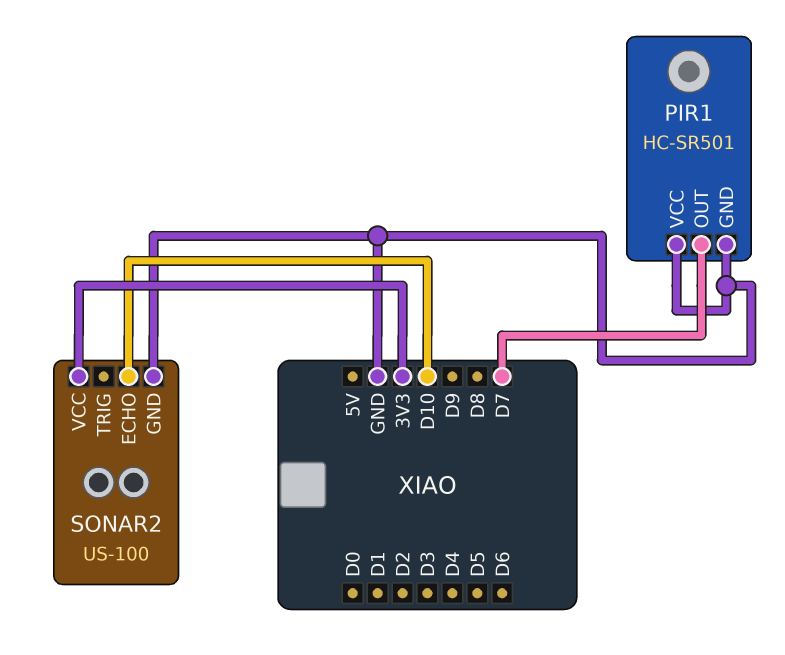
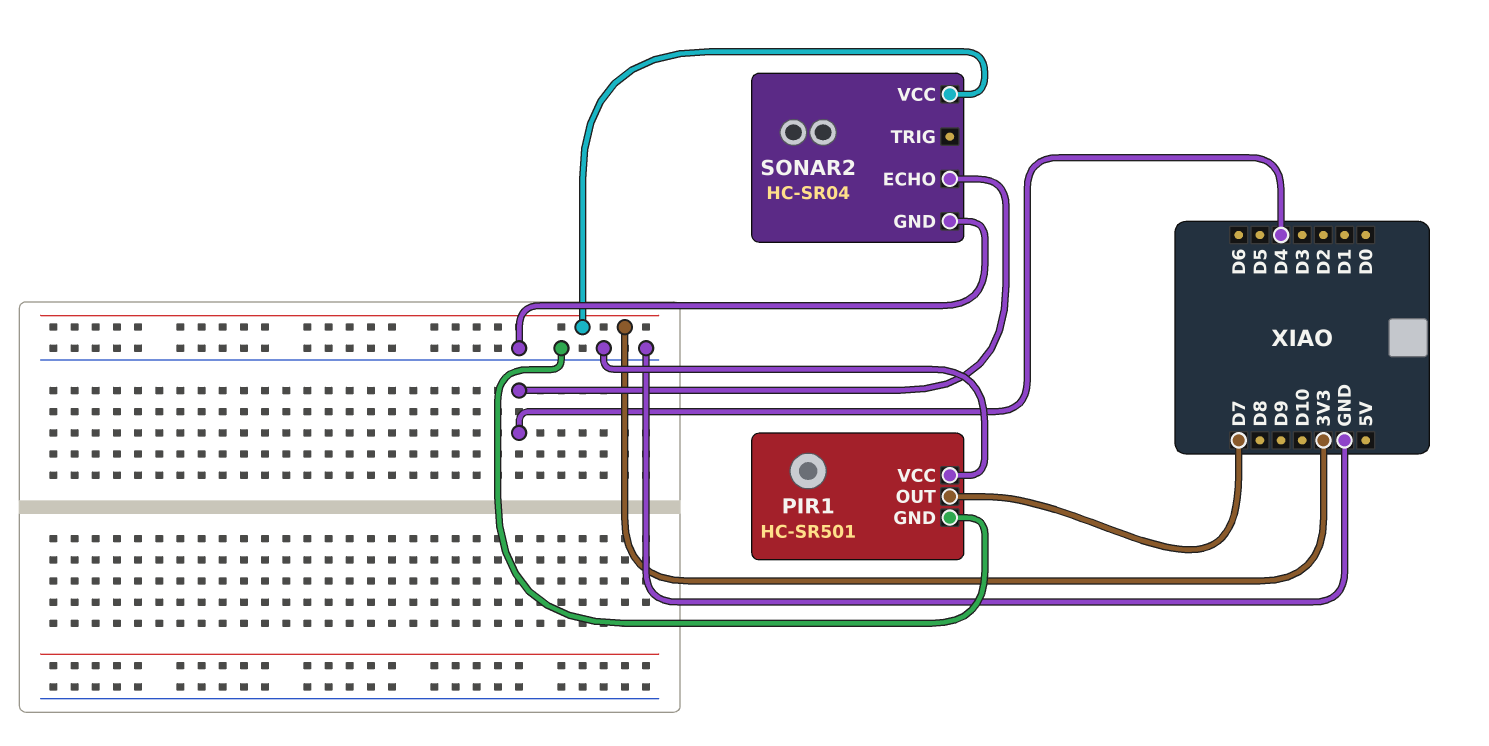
SONAR2: US-100 -> HC-SR04
SONAR2 pin ECHO: D10 -> D4

